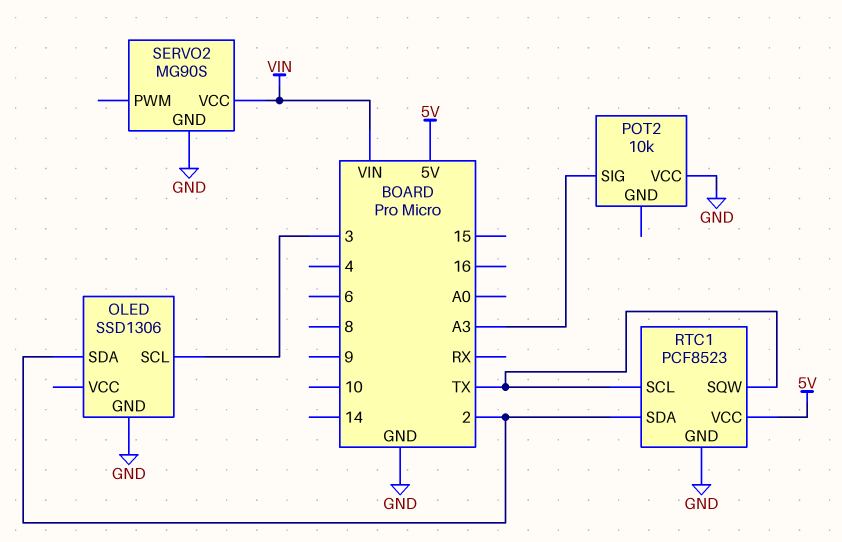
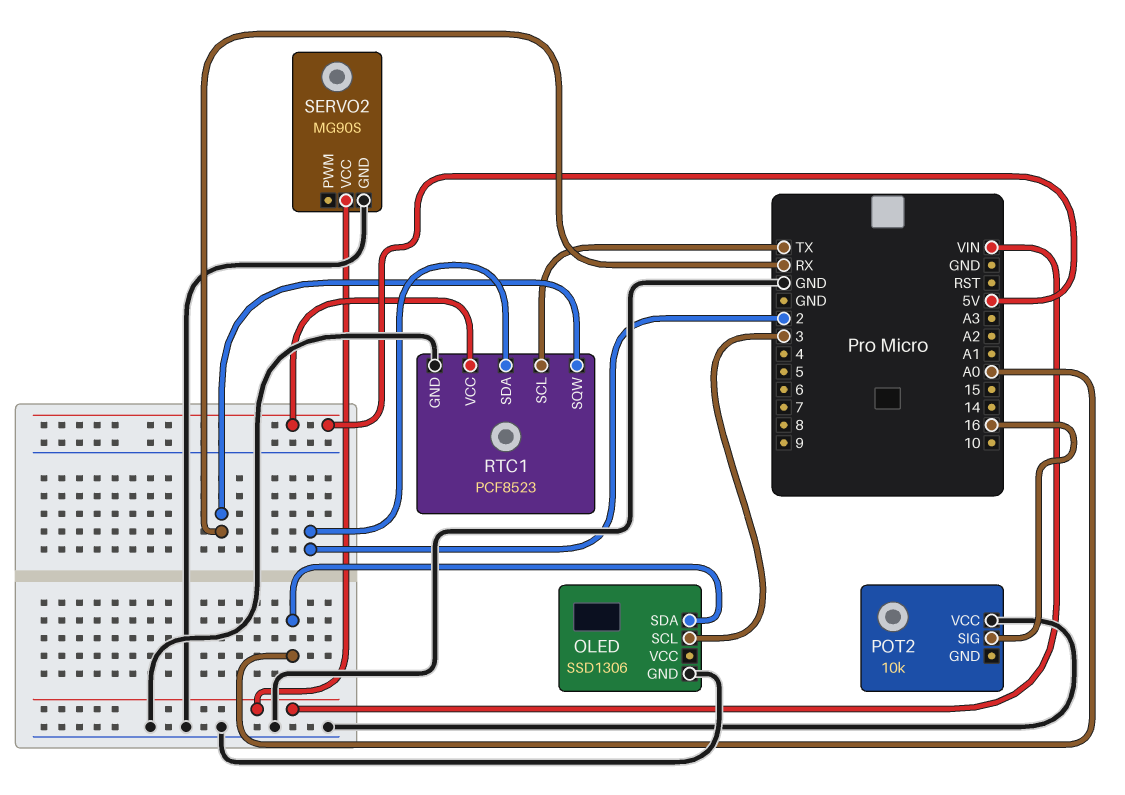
OLED pin SDA: 2 -> A0
POT2 pin SIG: A3 -> 16
RTC1 pin SQW: TX -> RX

